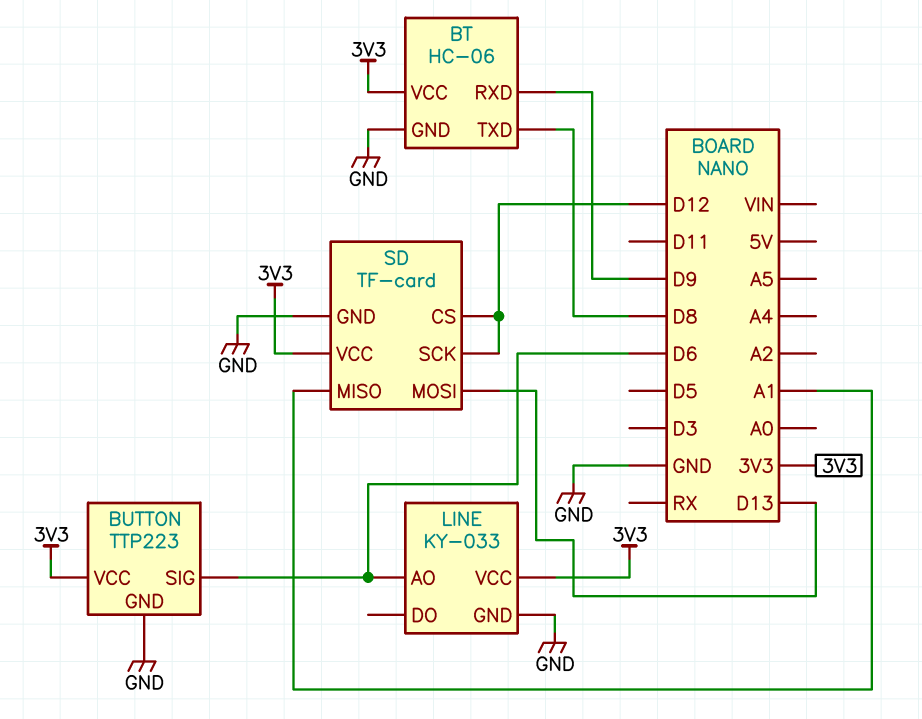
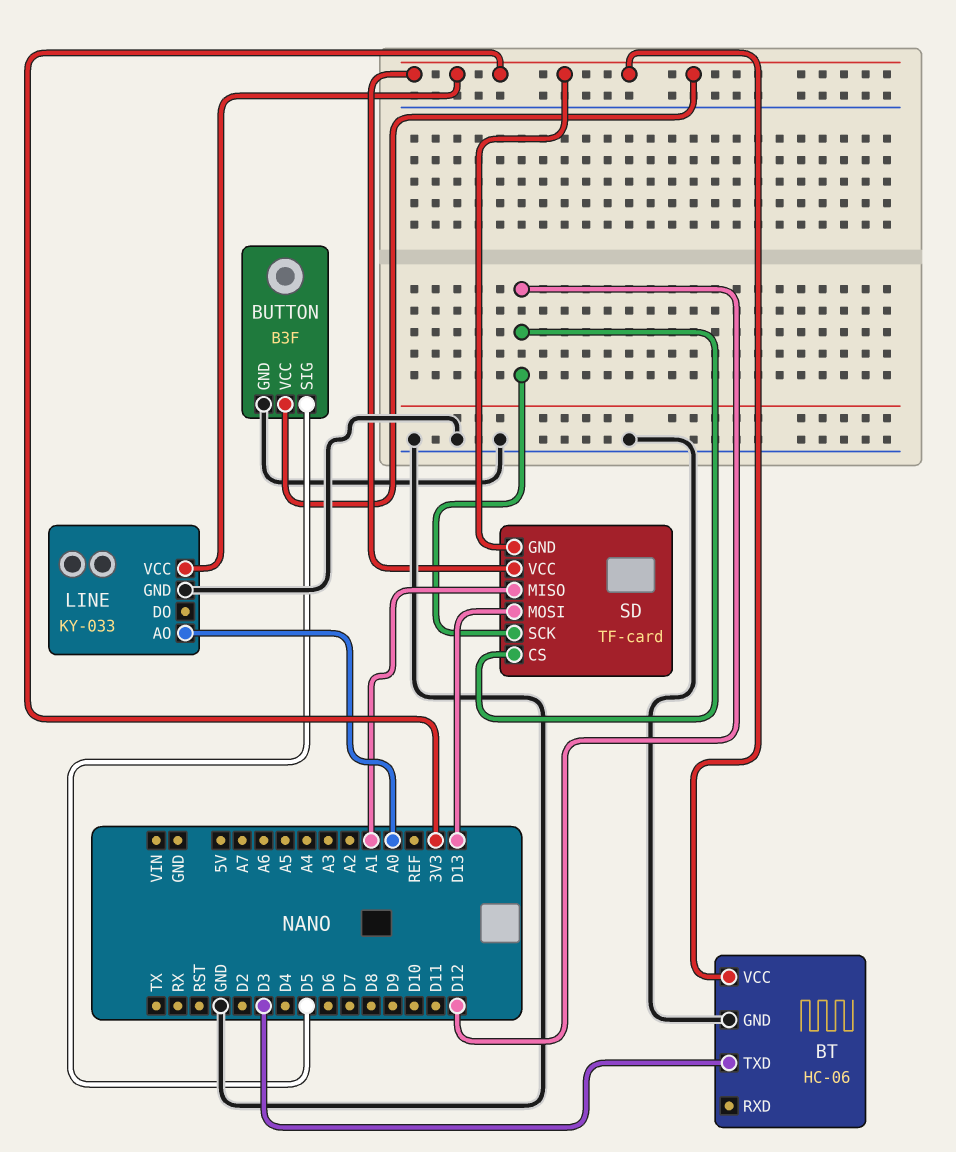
BT pin RXD: D9 -> none
BT pin TXD: D8 -> D3
BUTTON: TTP223 -> B3F
BUTTON pin SIG: D6 -> D5
LINE pin AO: D6 -> A0
SD pin GND: GND -> 3V3

